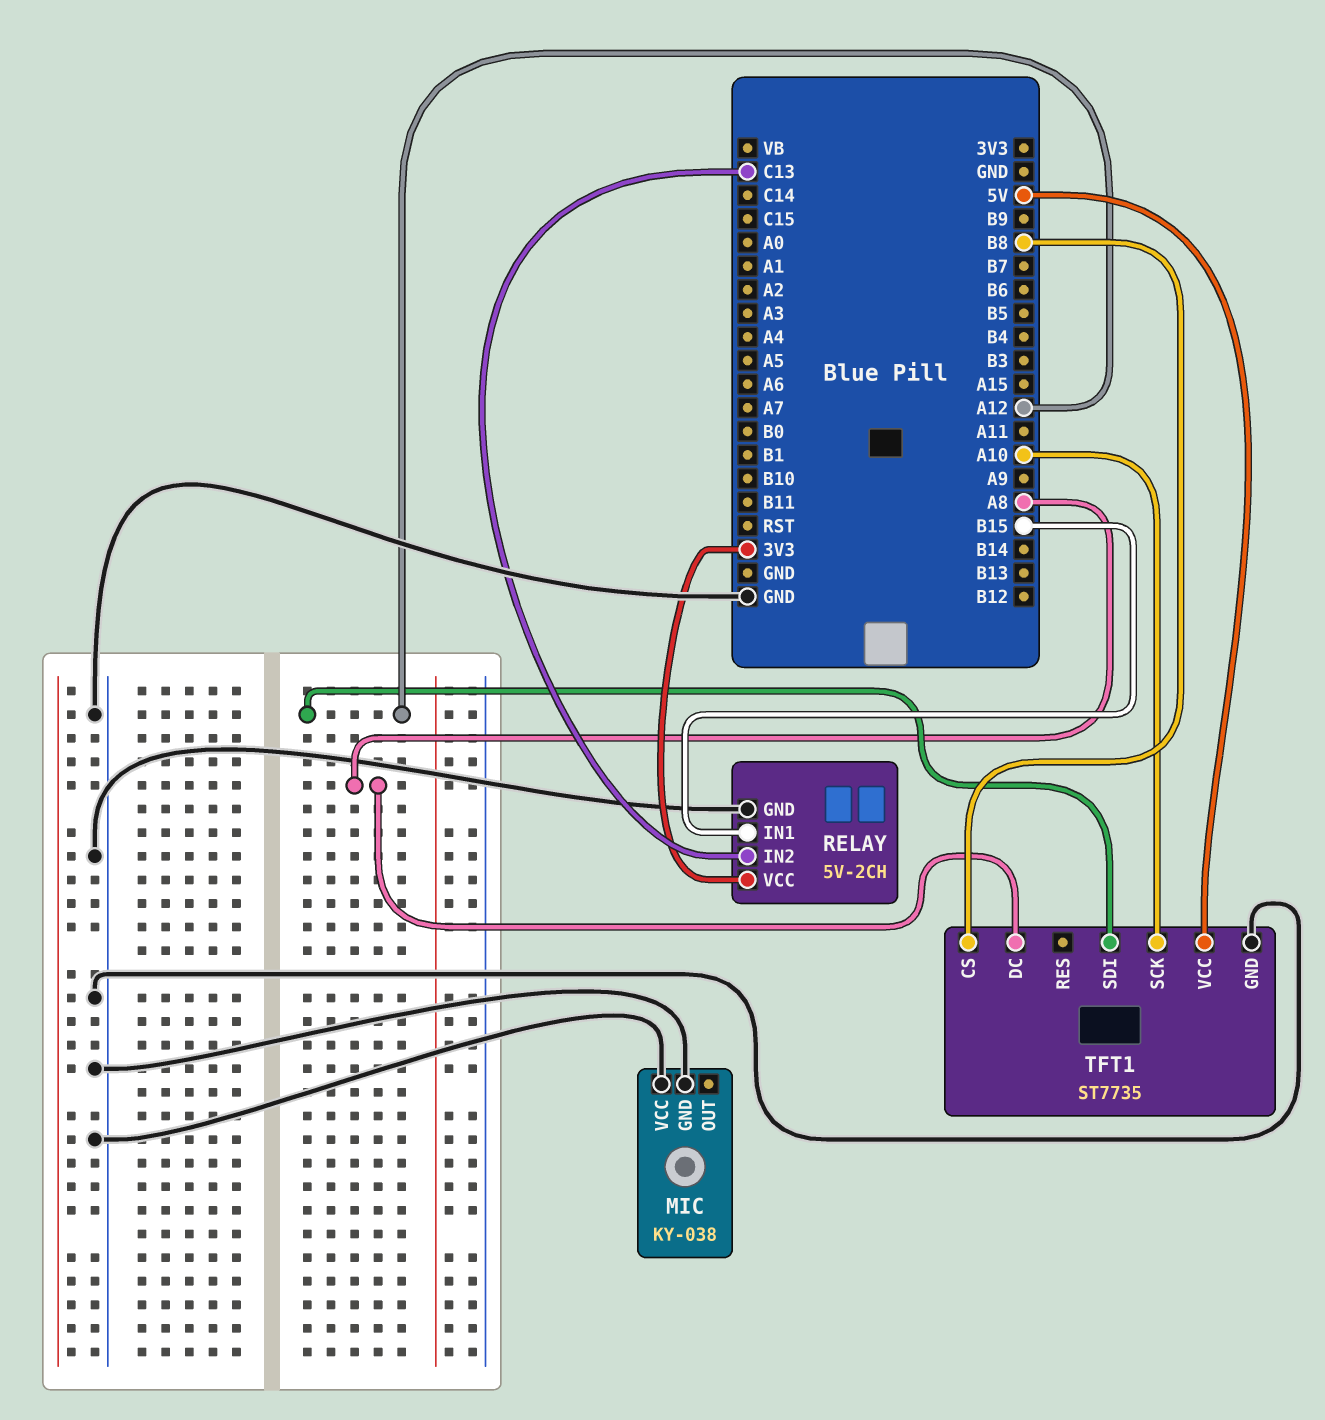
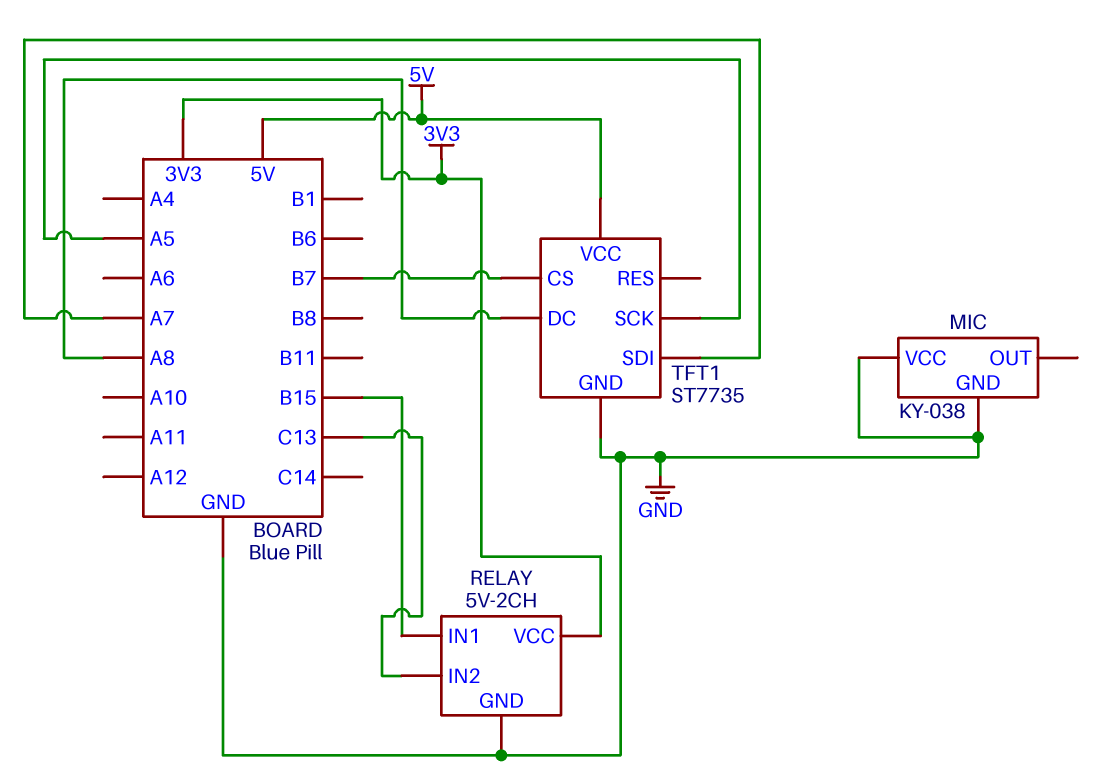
TFT1 pin CS: B8 -> B7
TFT1 pin SCK: A10 -> A5
TFT1 pin SDI: A12 -> A7

